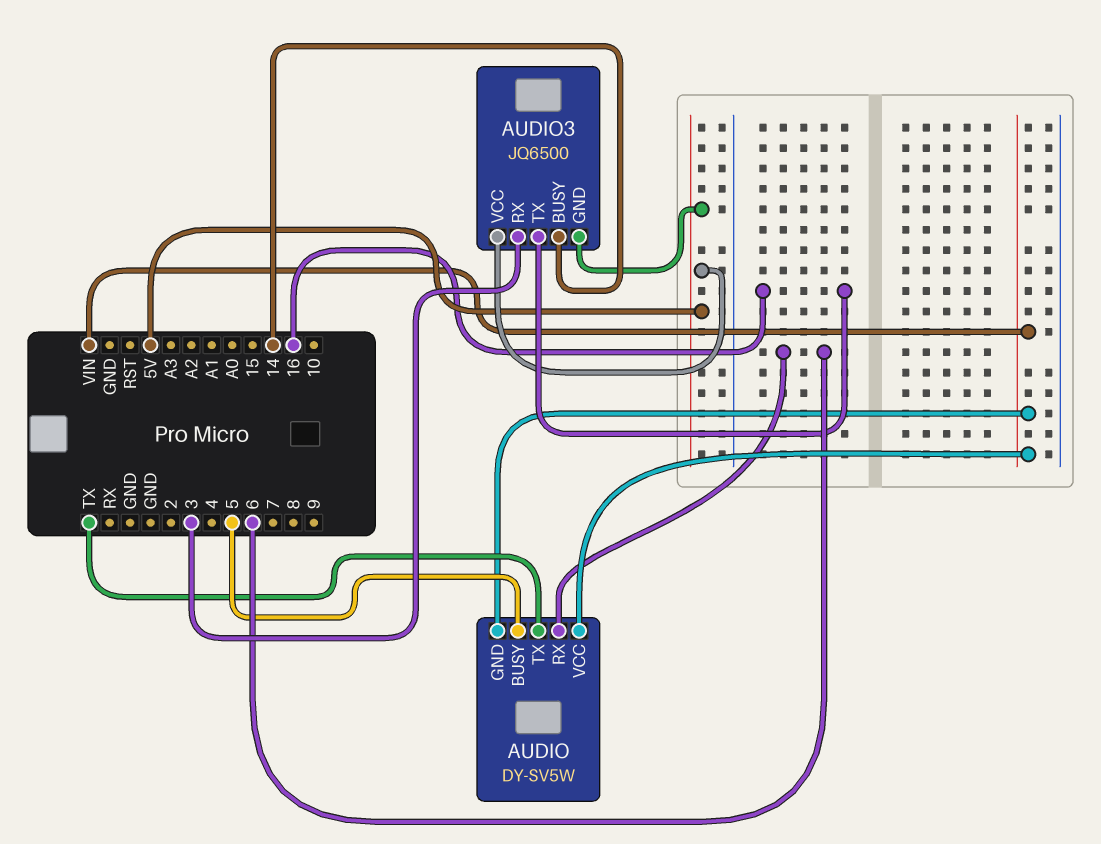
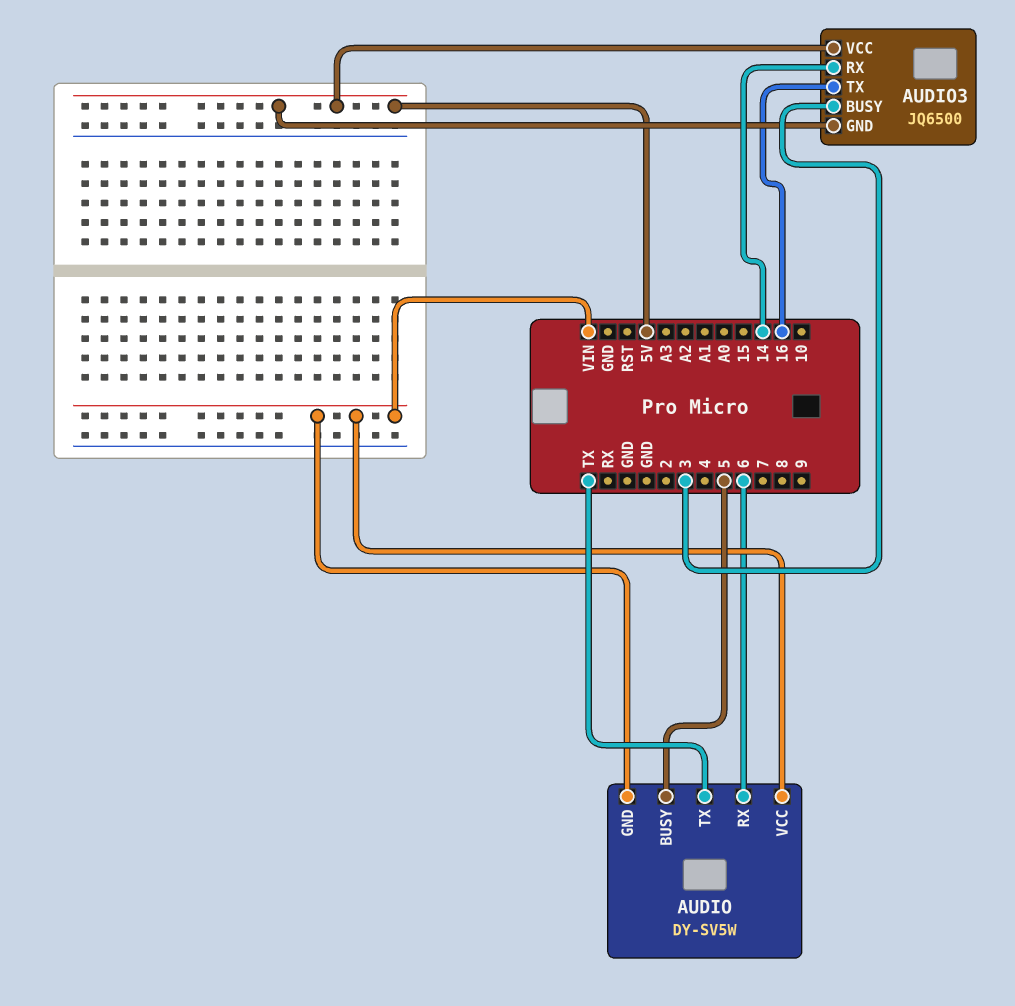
AUDIO3 pin BUSY: 14 -> 3
AUDIO3 pin RX: 3 -> 14

